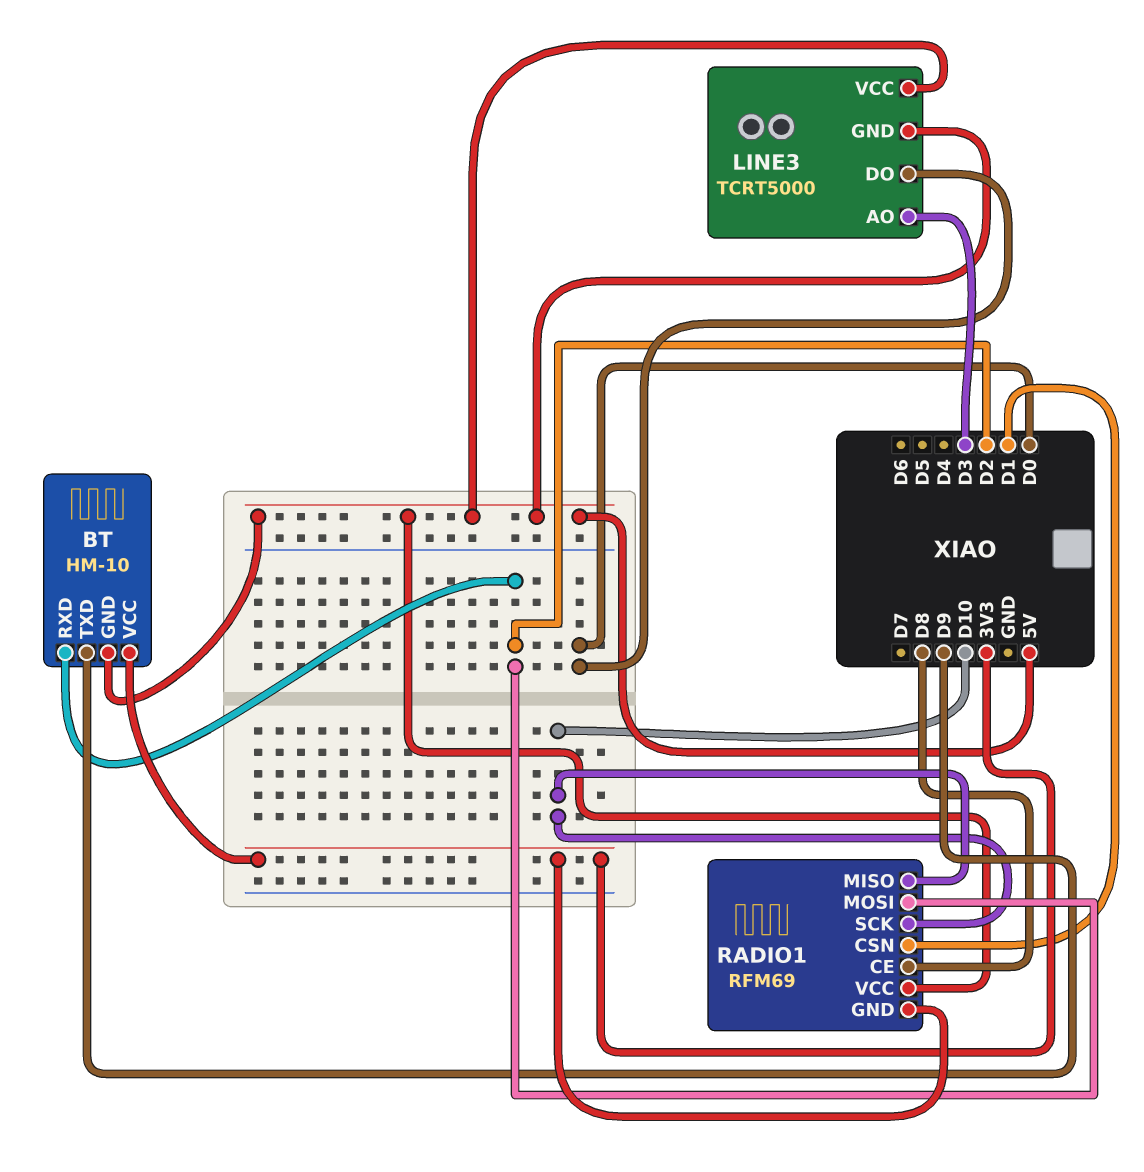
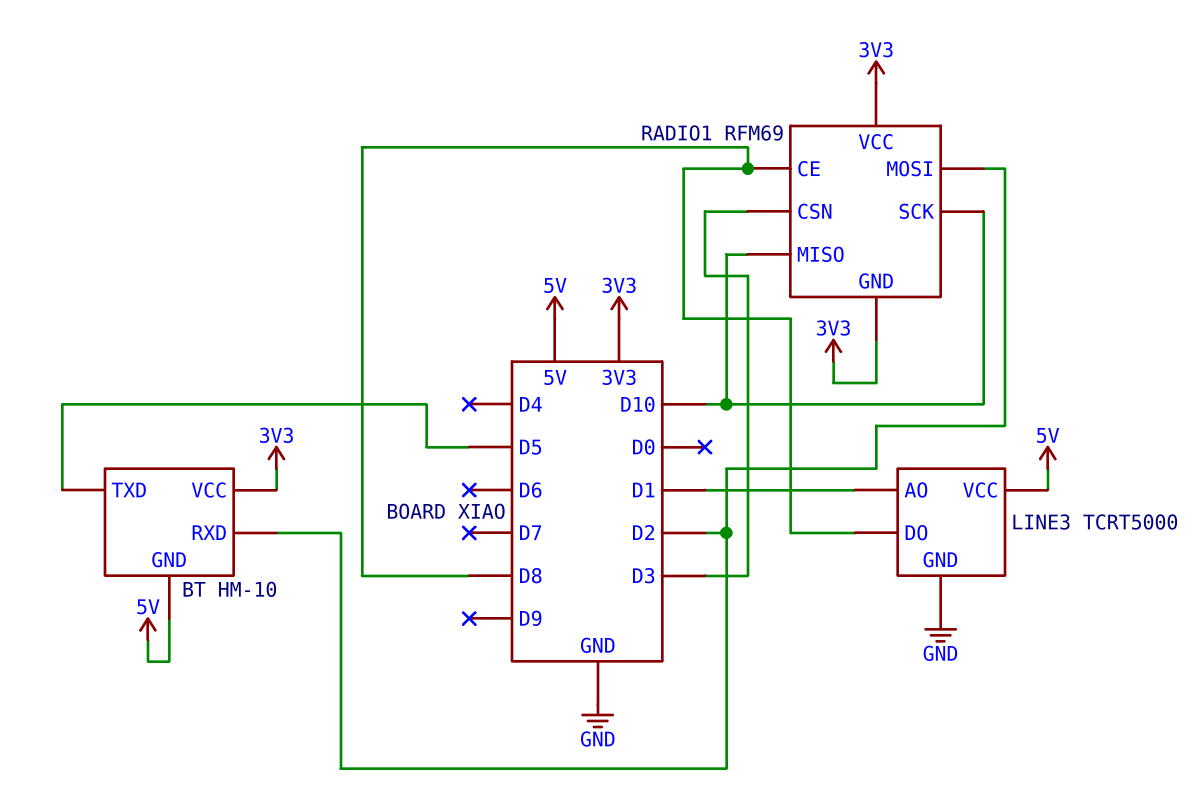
BT pin TXD: D9 -> D5
LINE3 pin AO: D3 -> D1
LINE3 pin DO: D0 -> D8
LINE3 pin GND: 5V -> GND
RADIO1 pin CSN: D1 -> D3
RADIO1 pin VCC: 5V -> 3V3

